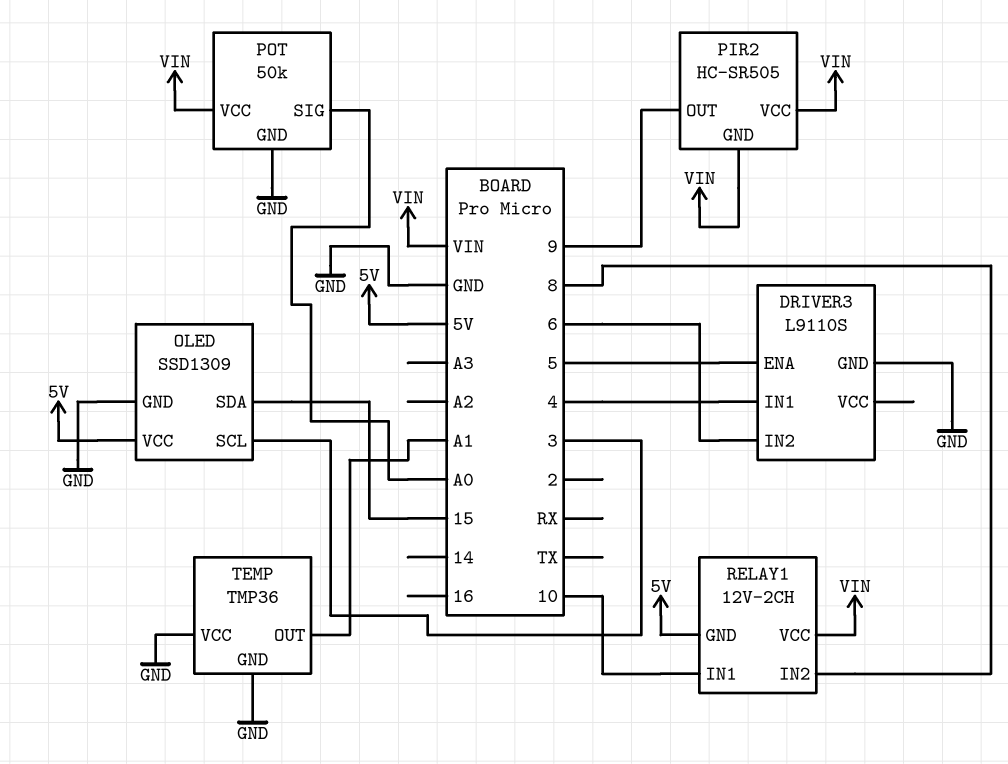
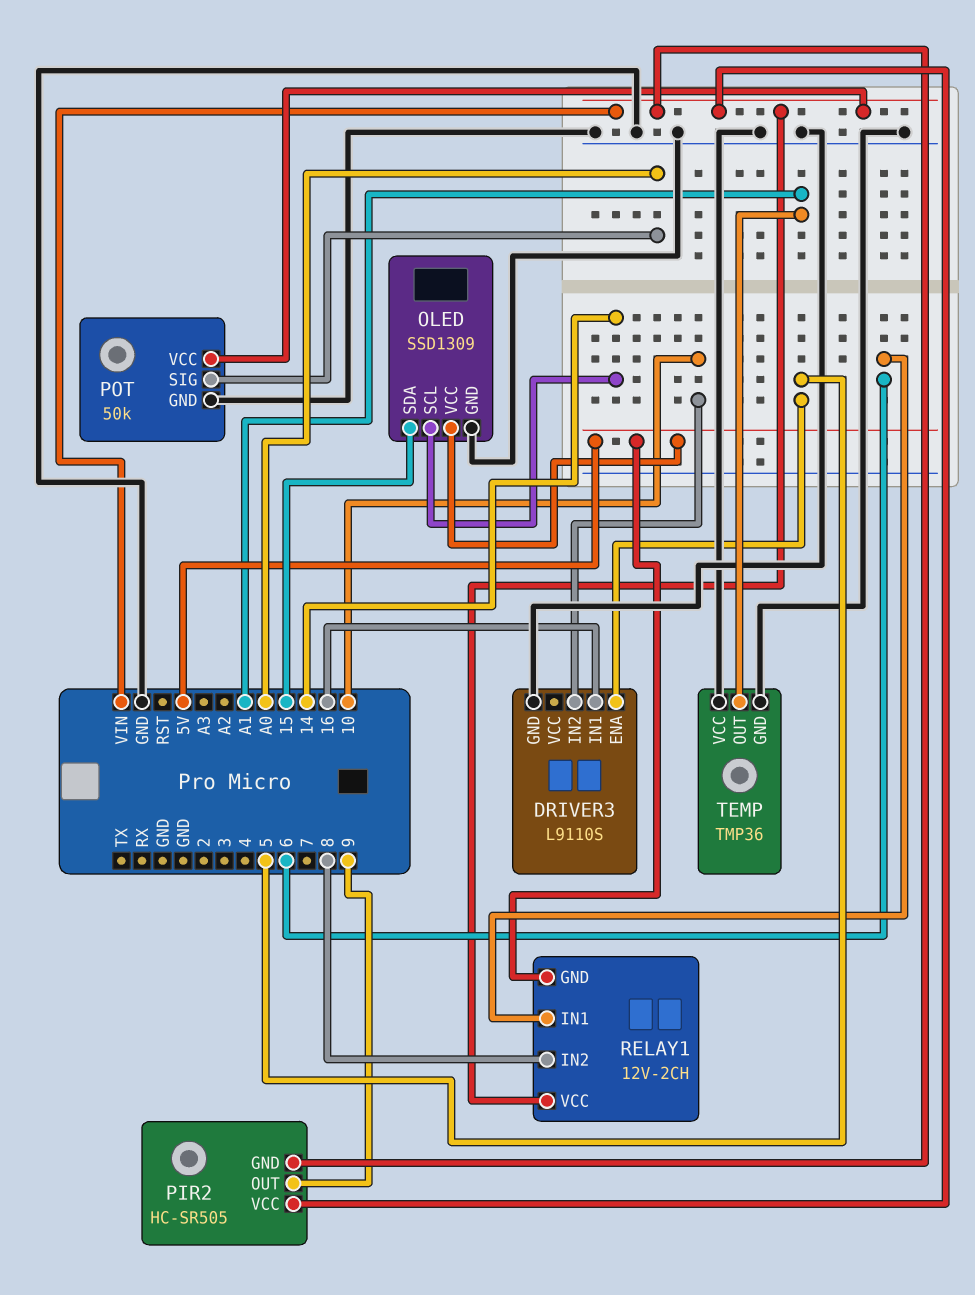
DRIVER3 pin IN1: 4 -> 16
DRIVER3 pin IN2: 6 -> 10
OLED pin SCL: 3 -> 14
RELAY1 pin IN1: 10 -> 6

